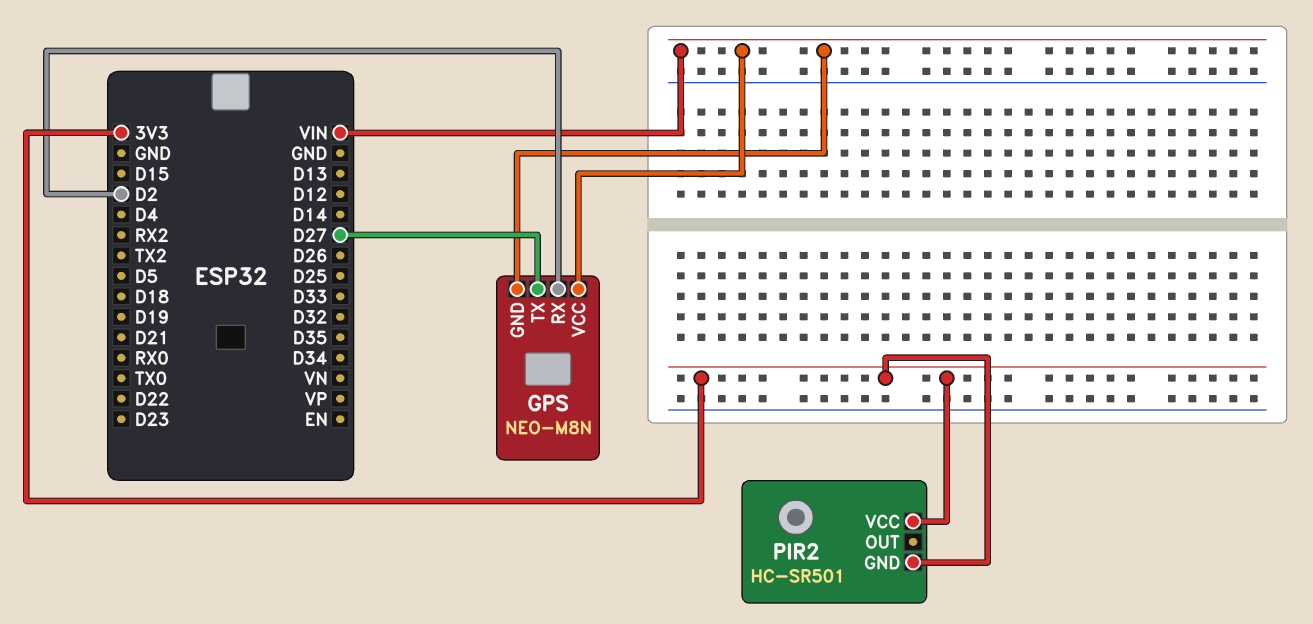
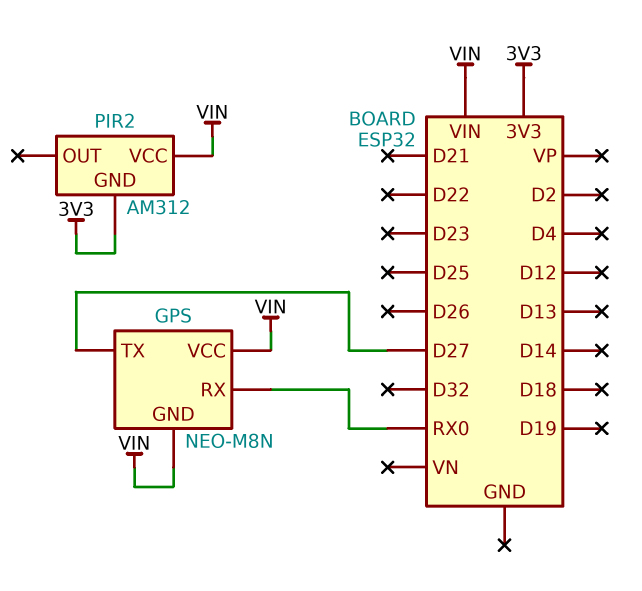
GPS pin RX: D2 -> RX0
PIR2: HC-SR501 -> AM312
PIR2 pin VCC: 3V3 -> VIN

